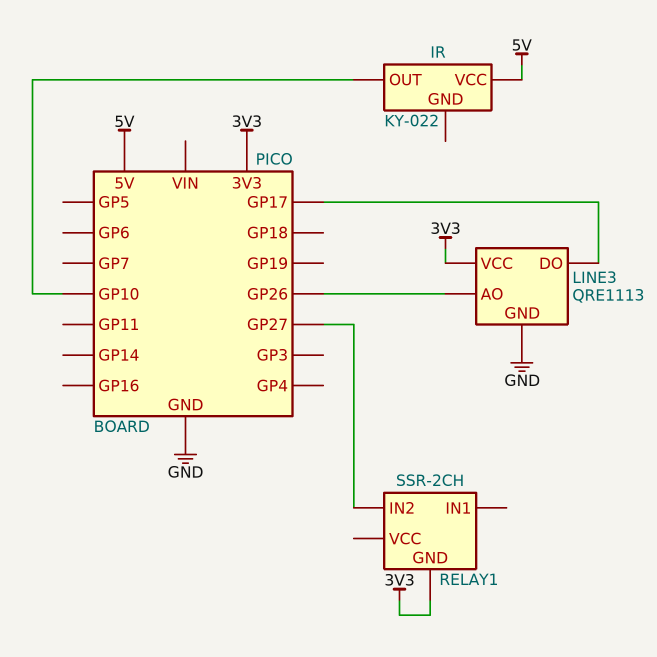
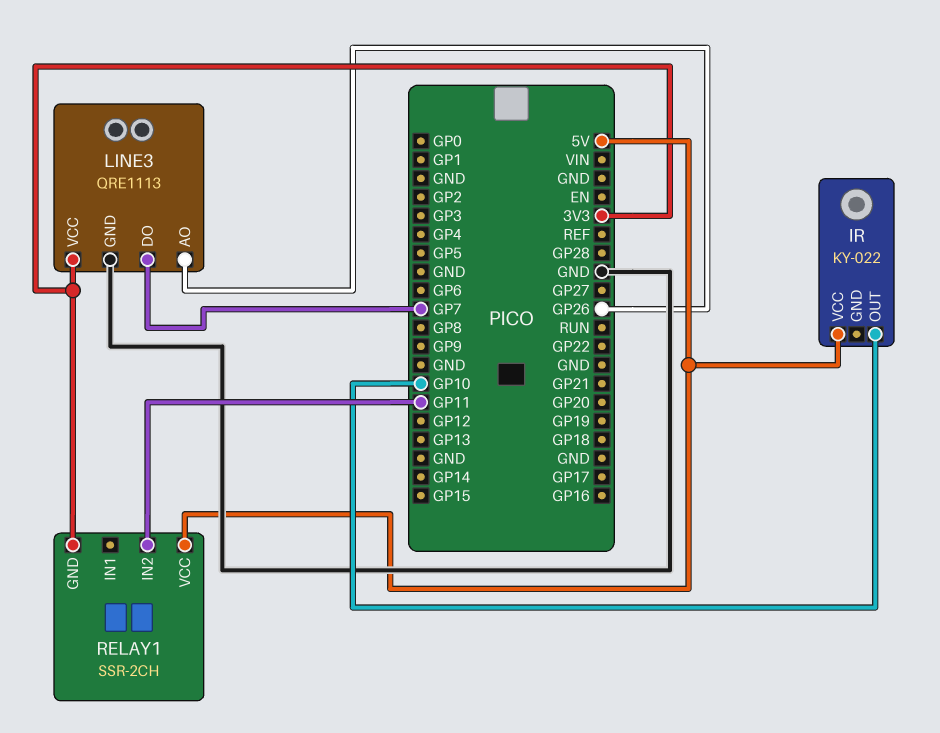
LINE3 pin DO: GP17 -> GP7
RELAY1 pin IN2: GP27 -> GP11
RELAY1 pin VCC: none -> 5V

